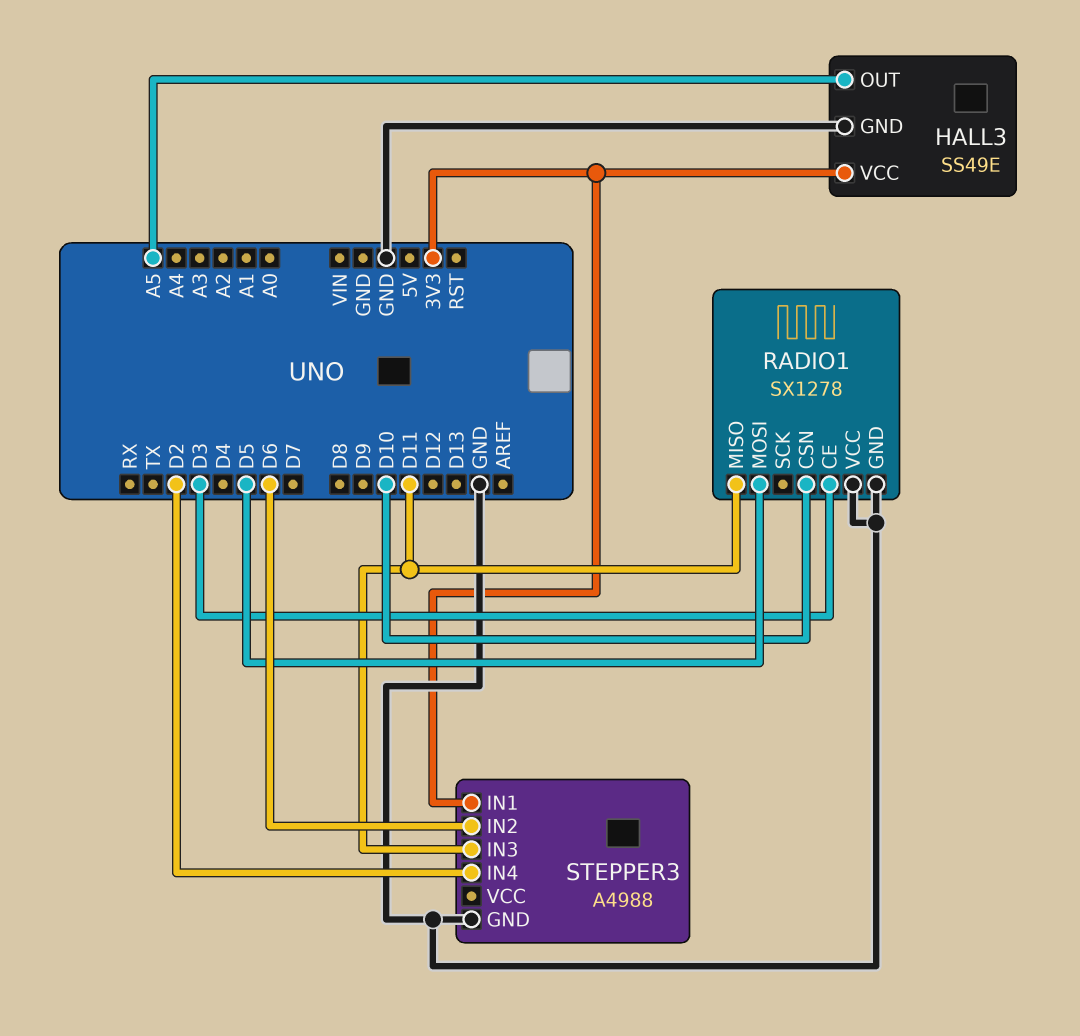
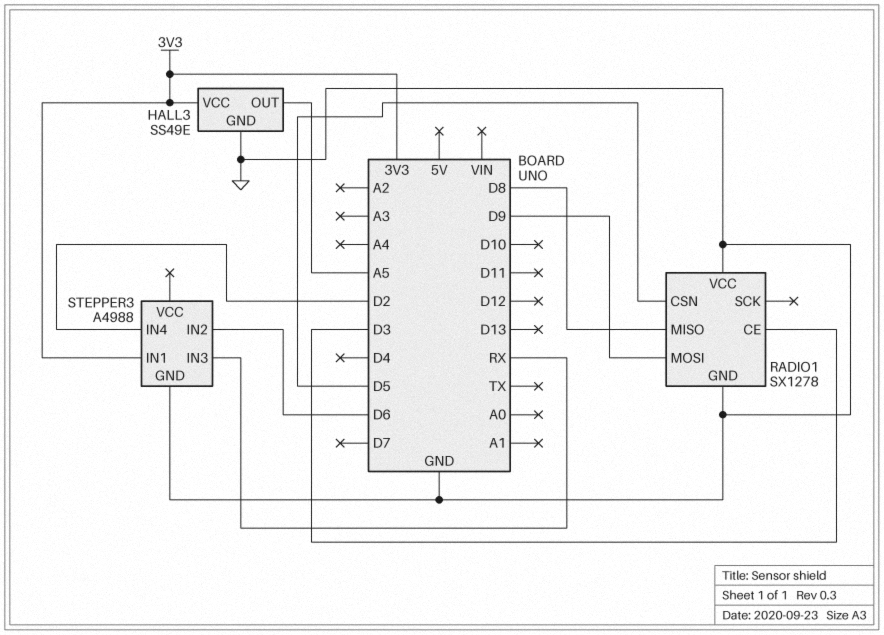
RADIO1 pin CSN: D10 -> D5
RADIO1 pin MISO: D11 -> D8
RADIO1 pin MOSI: D5 -> D9
STEPPER3 pin IN3: D11 -> RX

